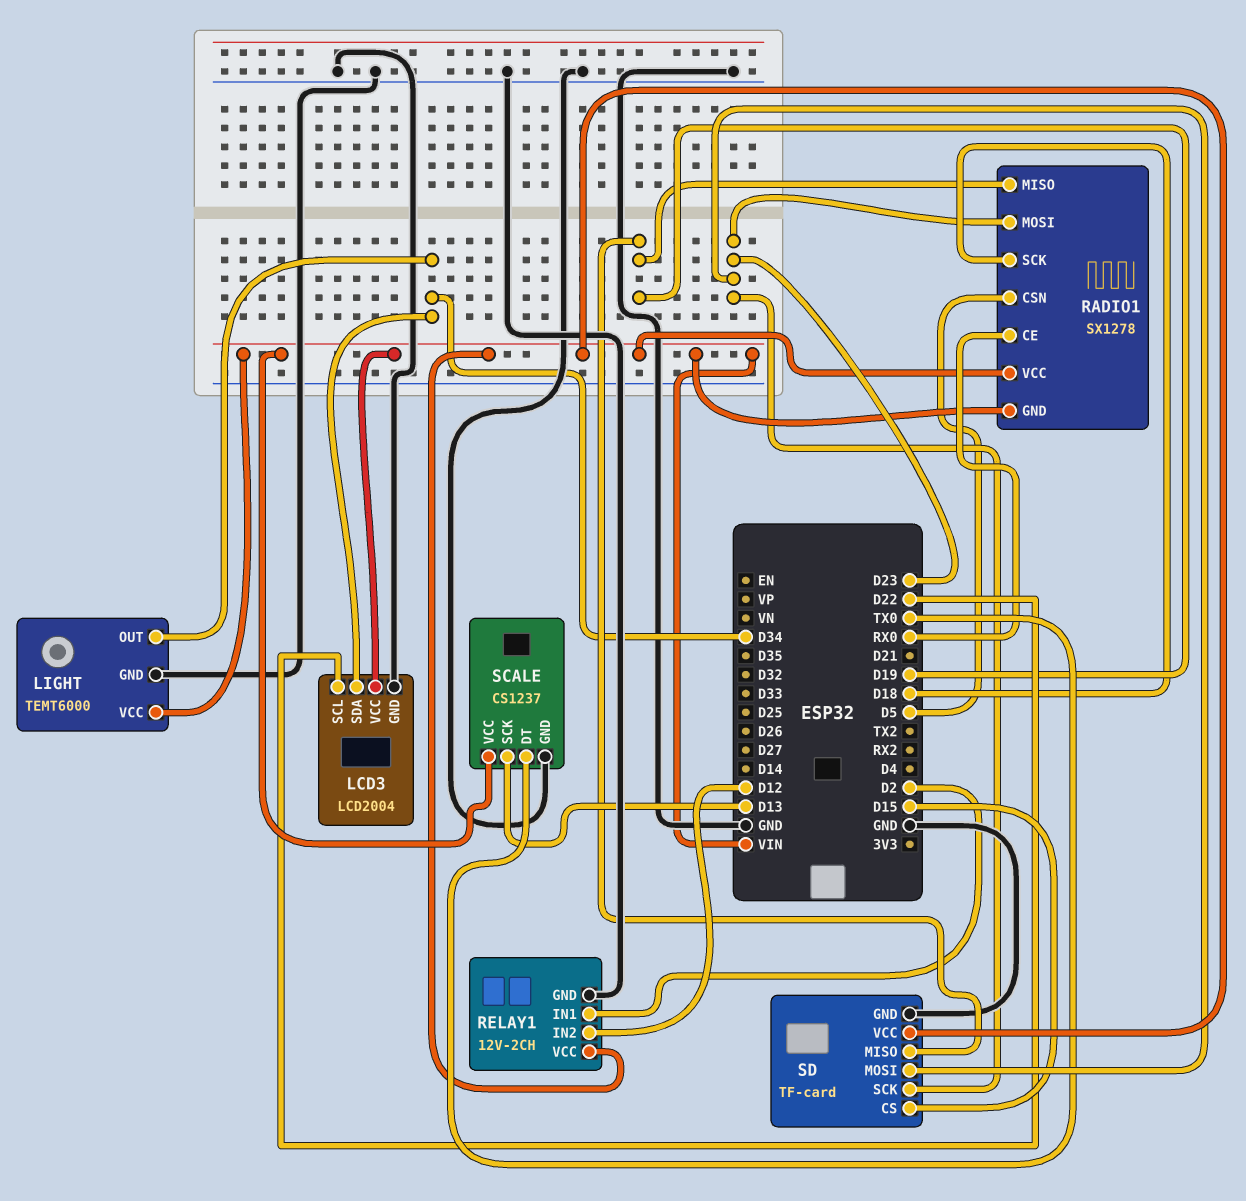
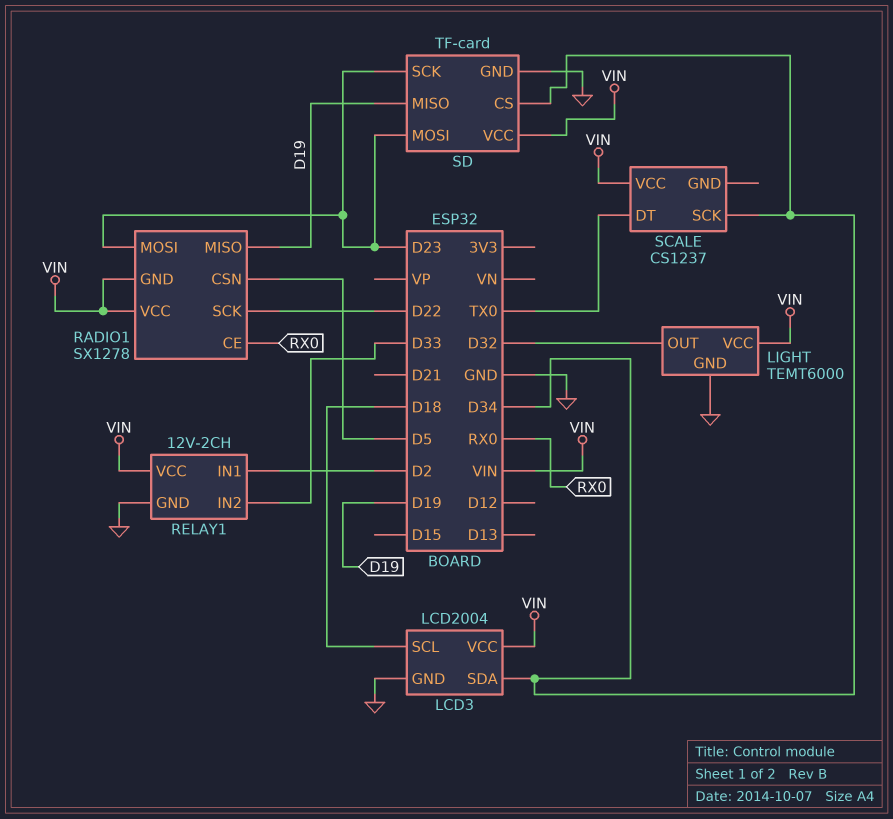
LCD3 pin SCL: D22 -> D18
LIGHT pin OUT: D34 -> D32
RADIO1 pin SCK: D18 -> D22
RELAY1 pin IN2: D12 -> D33
SCALE pin GND: GND -> none
SCALE pin SCK: D13 -> D34
SD pin CS: D15 -> D34

